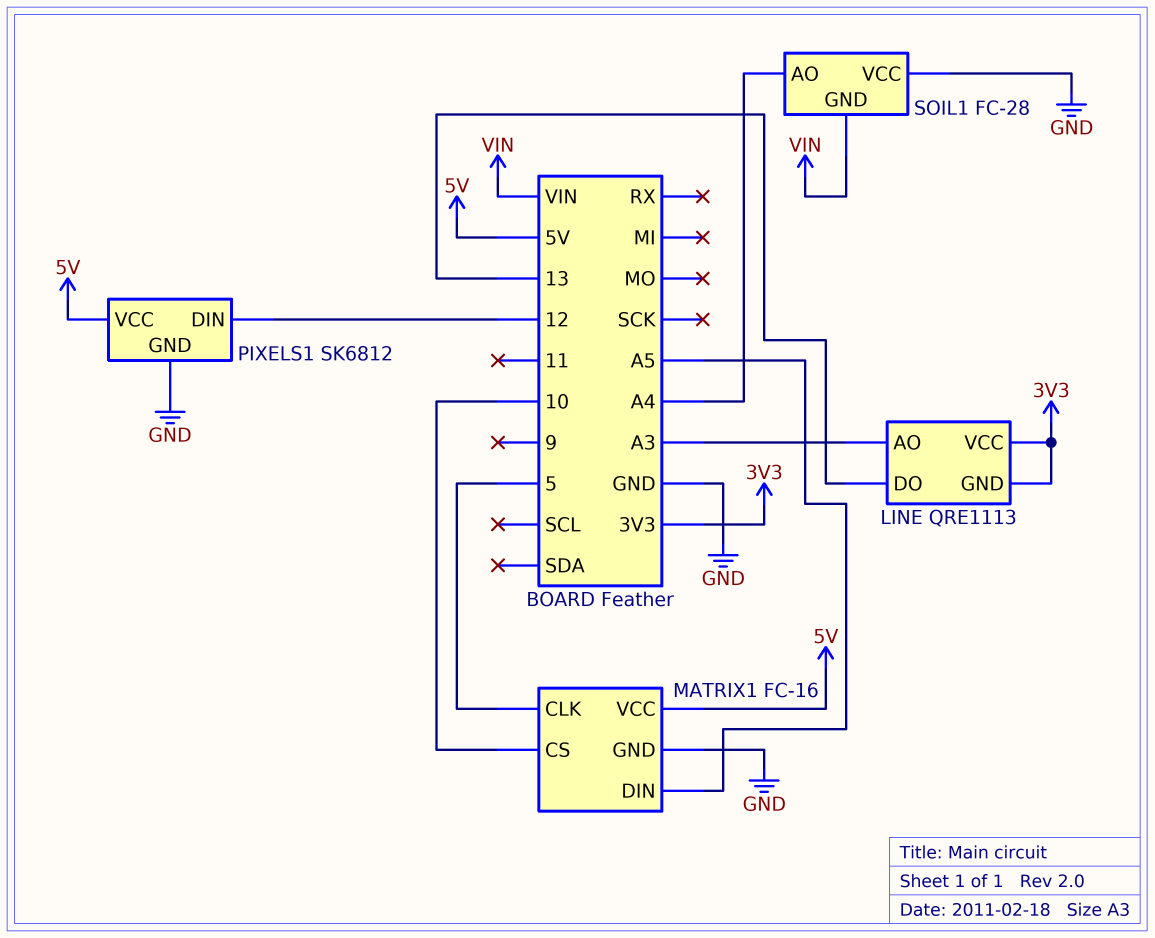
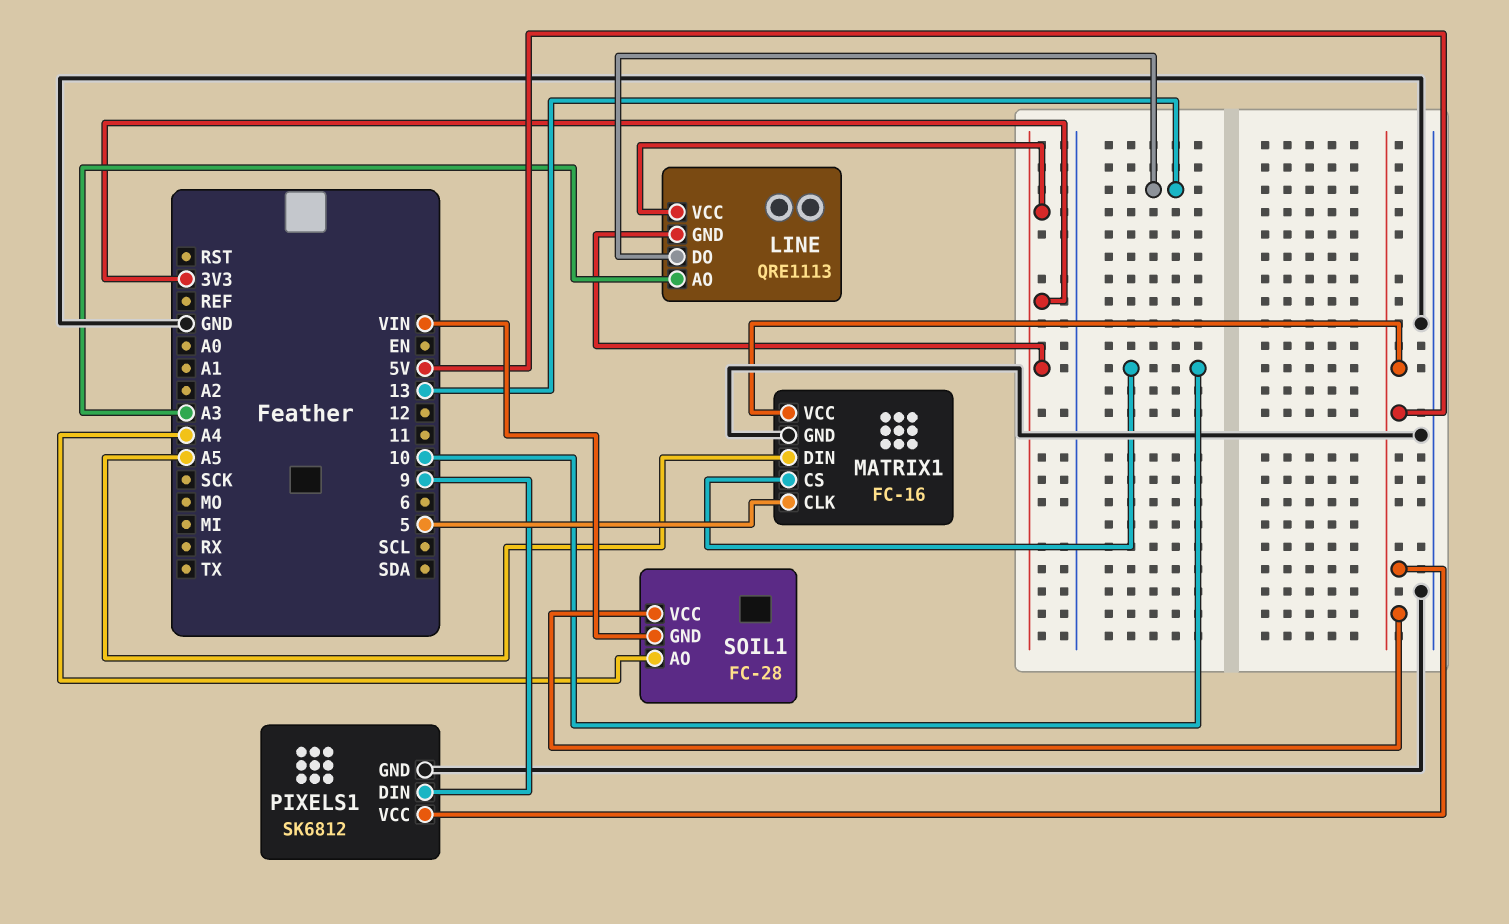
PIXELS1 pin DIN: 12 -> 9
SOIL1 pin VCC: GND -> 5V

